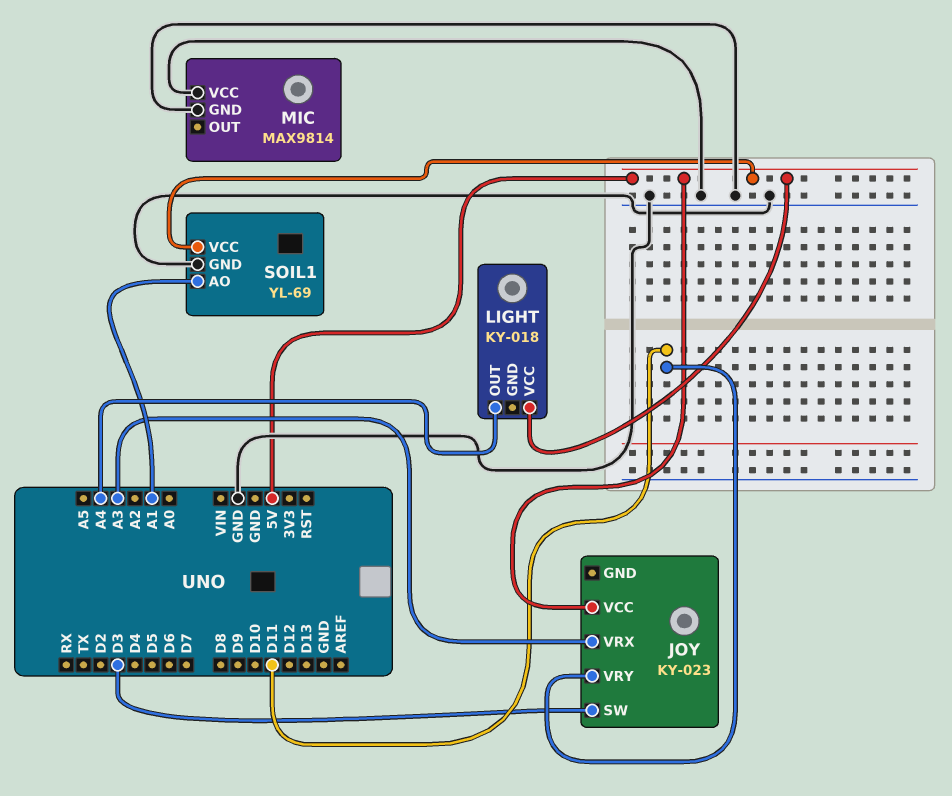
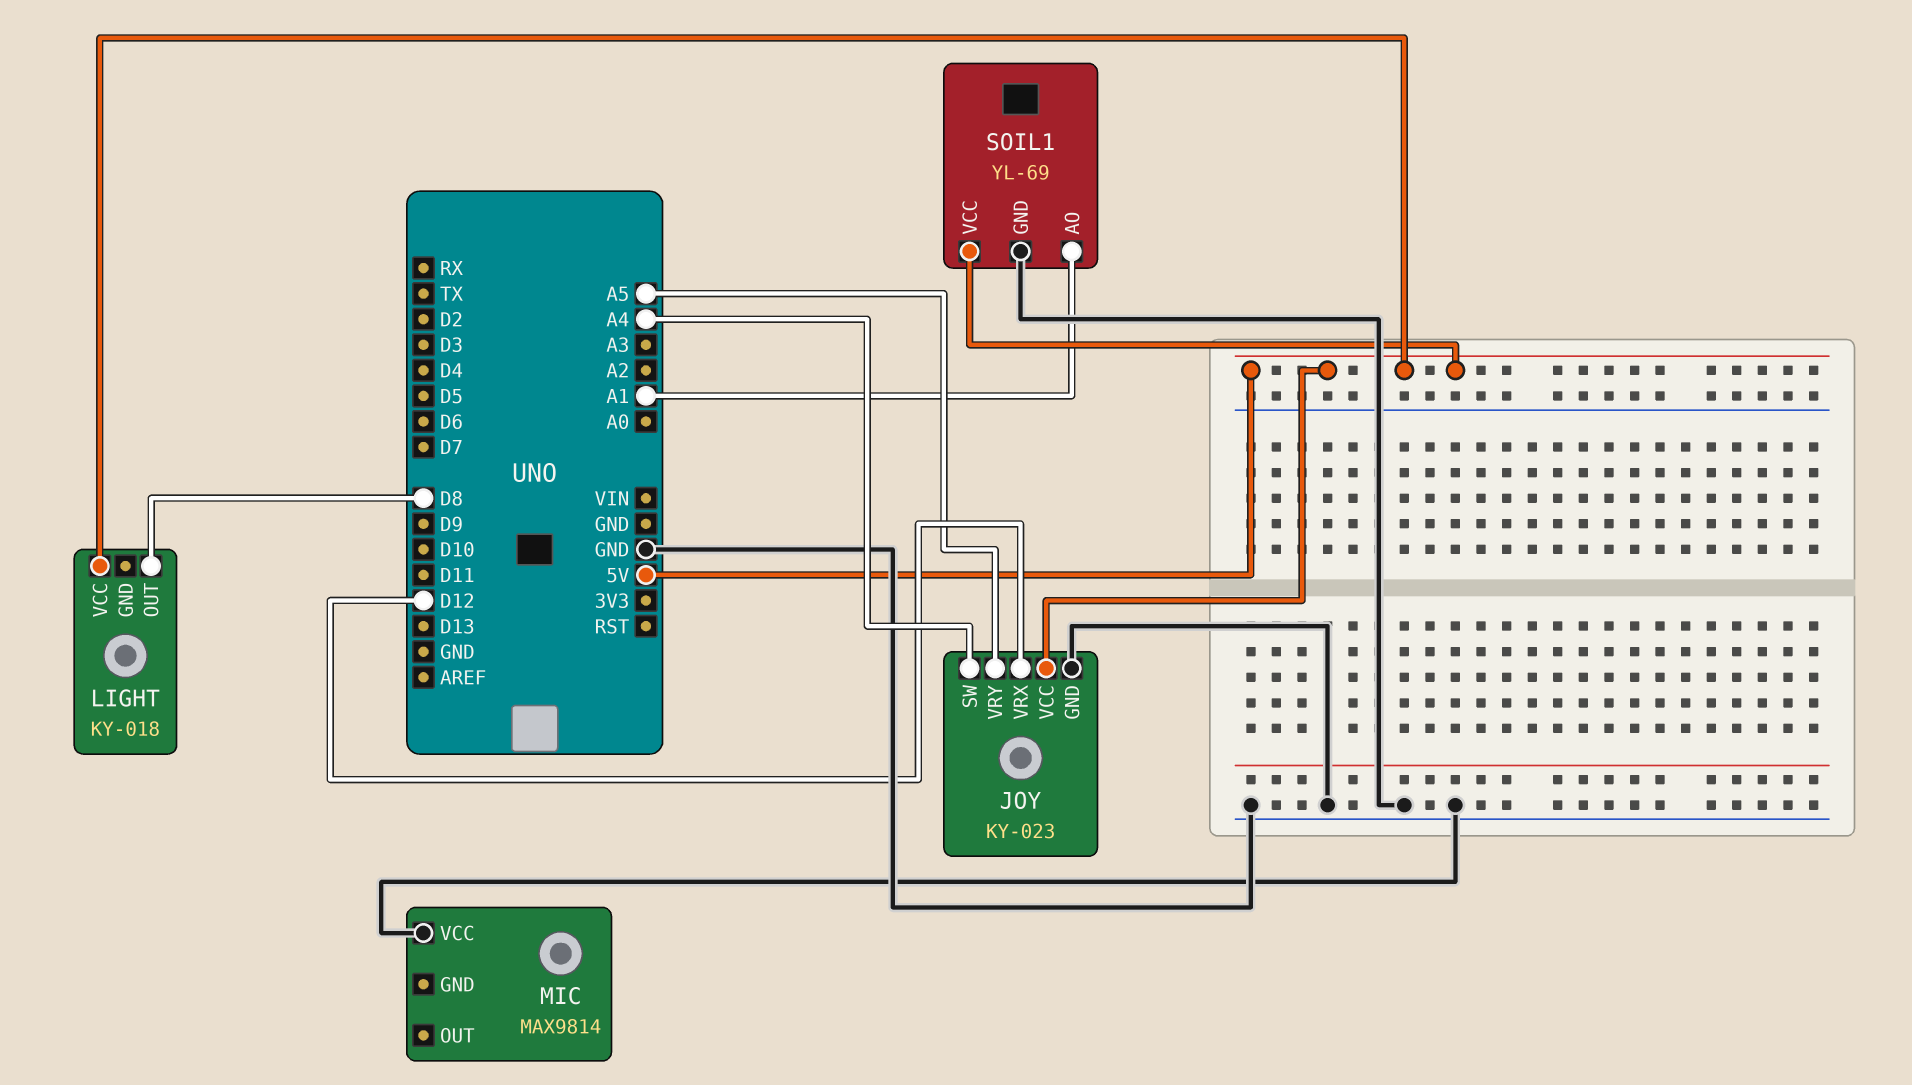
JOY pin GND: none -> GND
JOY pin SW: D3 -> A4
JOY pin VRX: A3 -> D12
JOY pin VRY: D11 -> A5
LIGHT pin OUT: A4 -> D8
MIC pin GND: GND -> none

